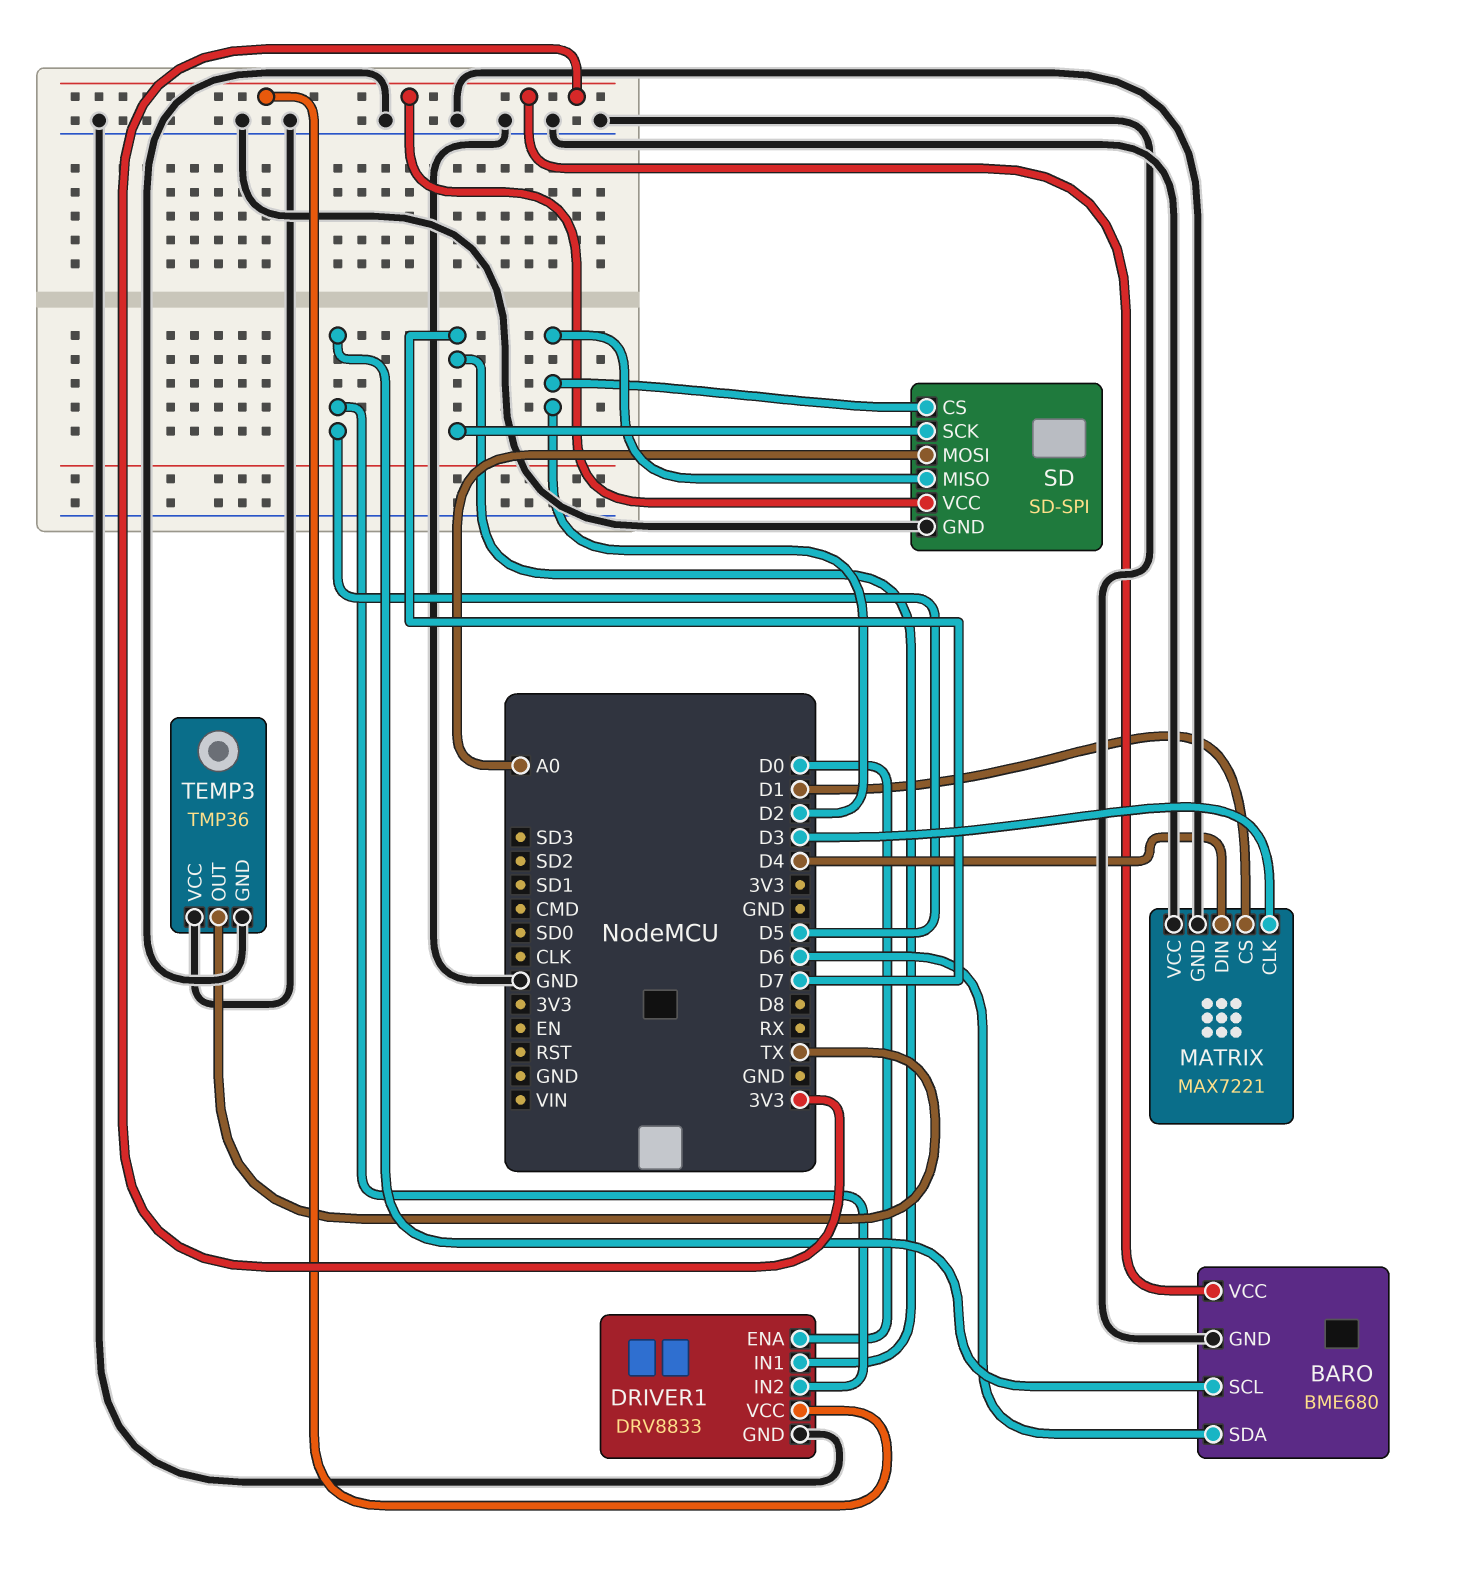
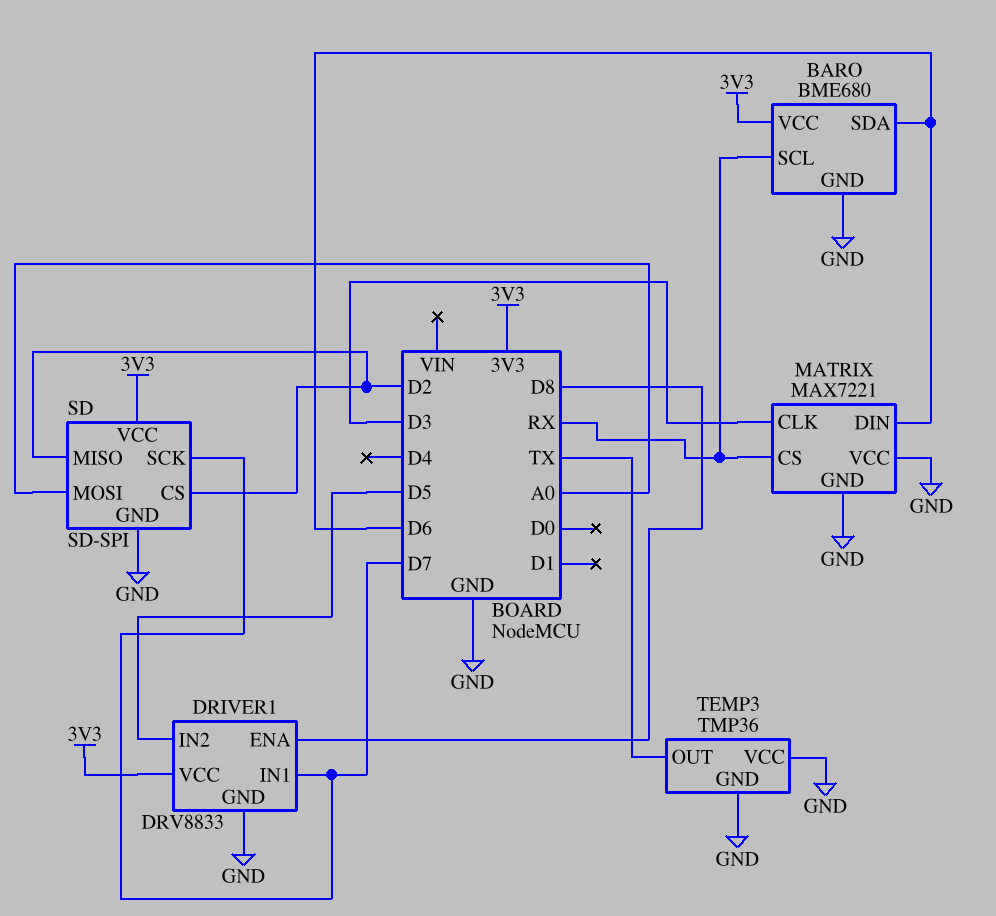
BARO pin SCL: D5 -> RX
DRIVER1 pin ENA: D0 -> D8
MATRIX pin CS: D1 -> RX
MATRIX pin DIN: D4 -> D6

